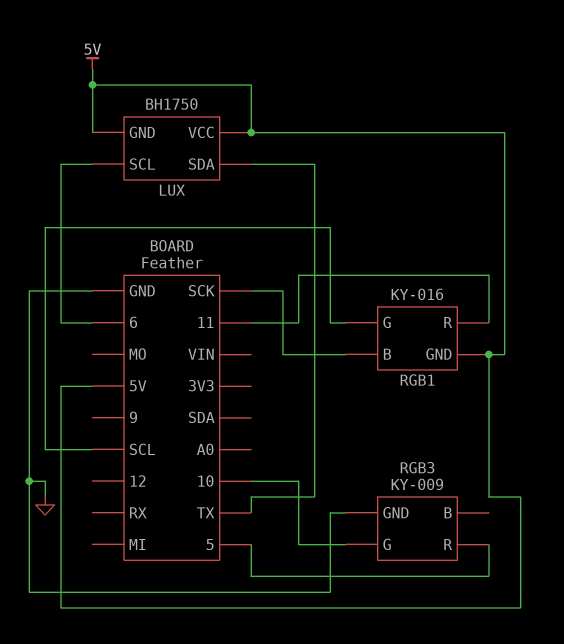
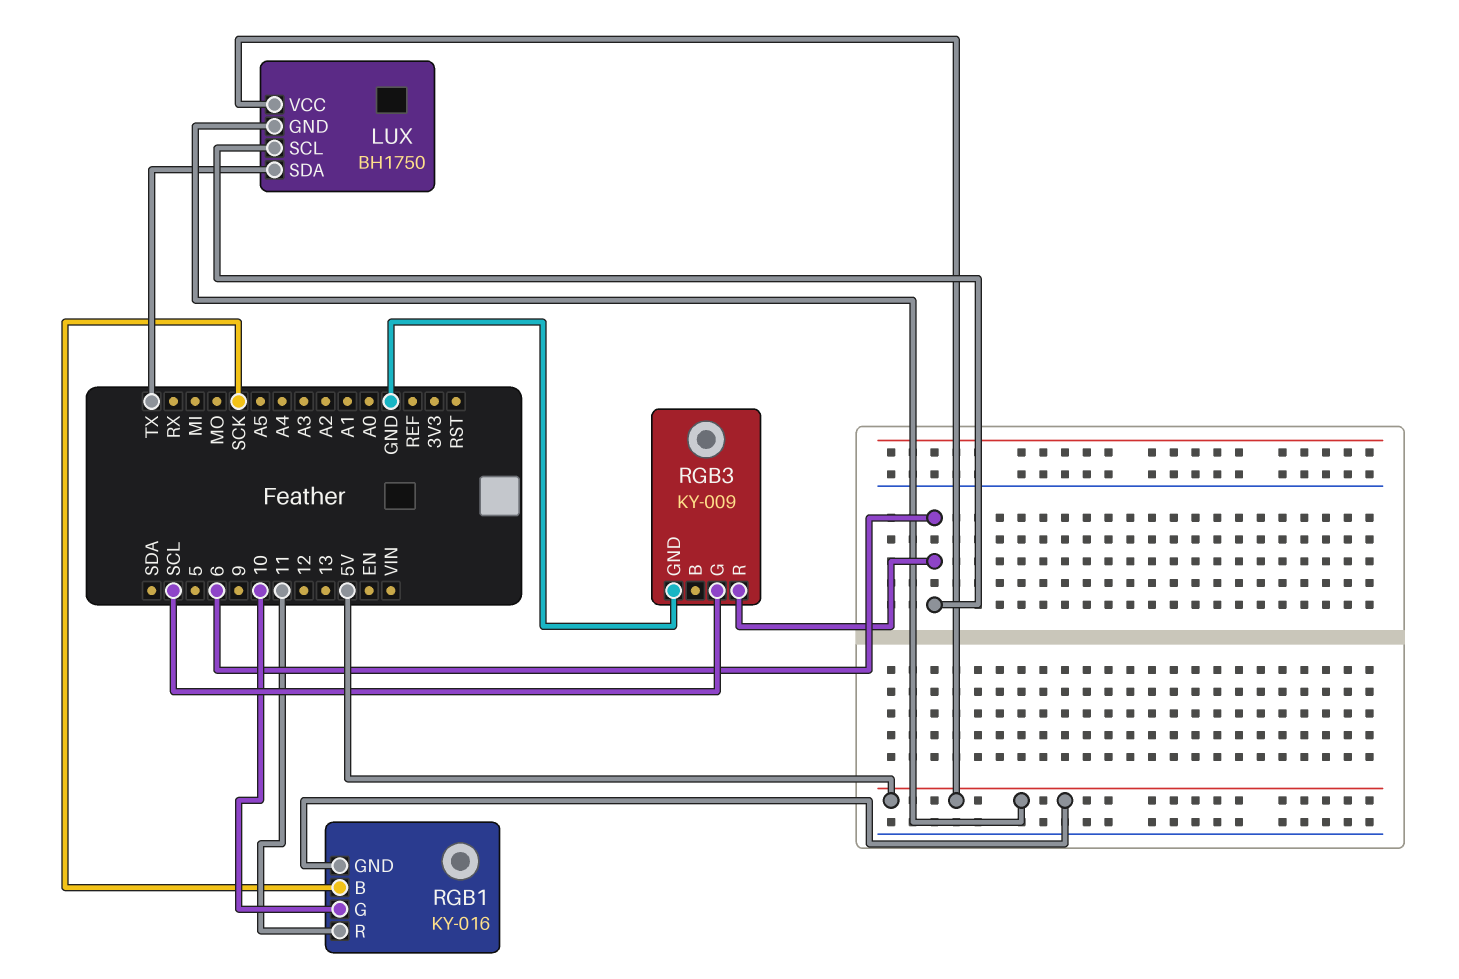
RGB1 pin G: SCL -> 10
RGB3 pin G: 10 -> SCL
RGB3 pin R: 5 -> 6

